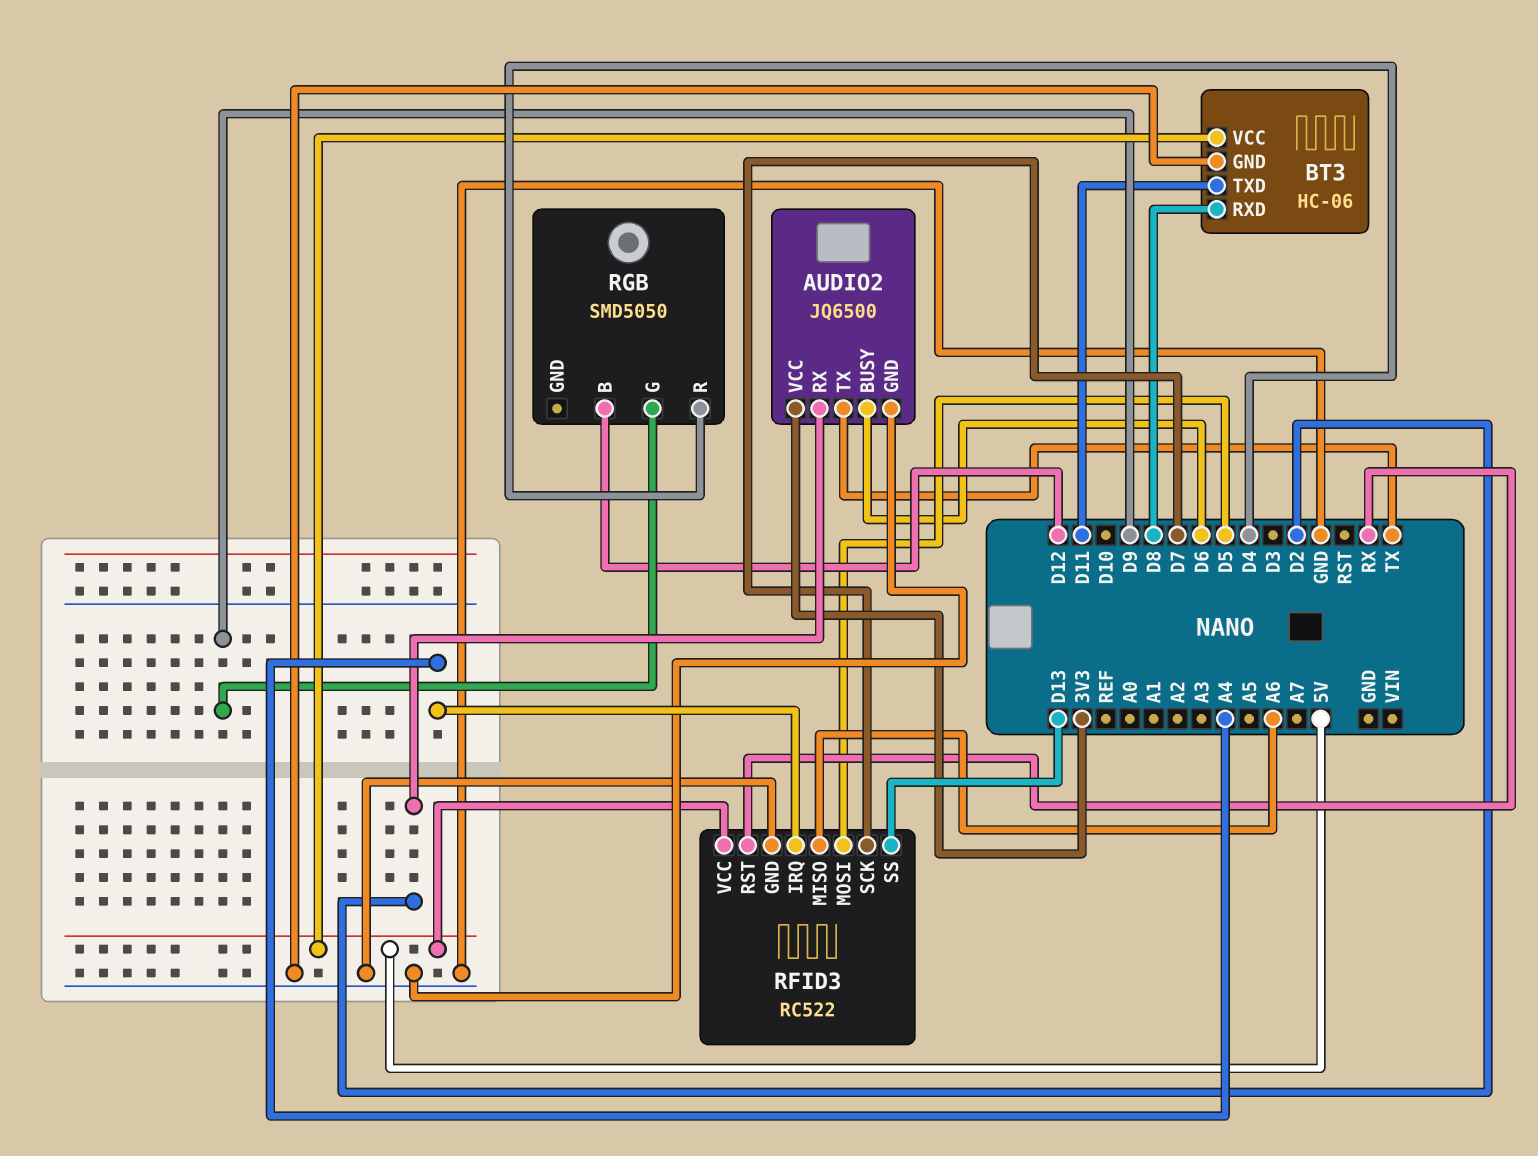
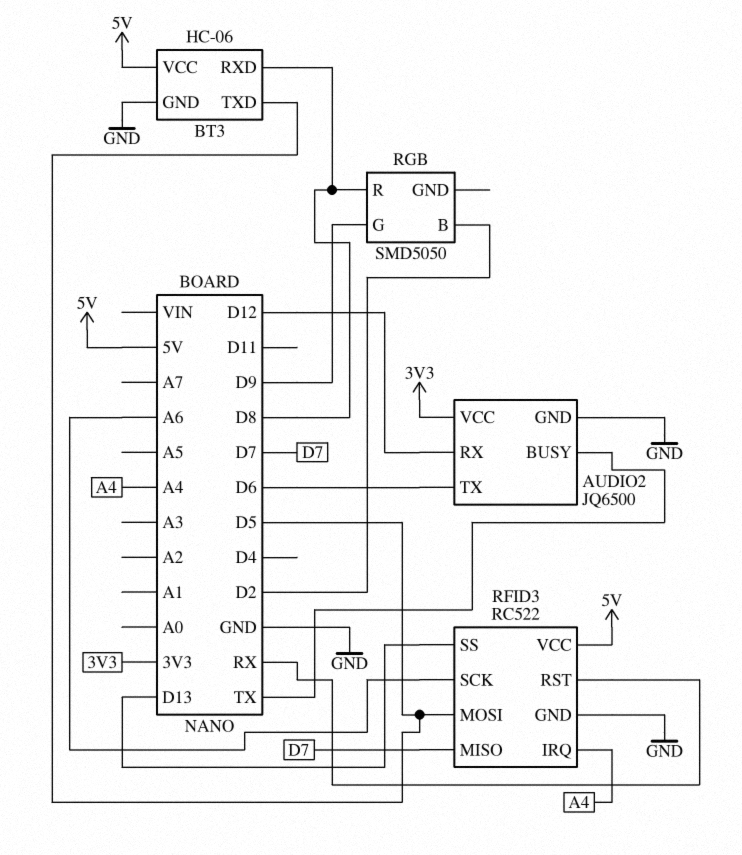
AUDIO2 pin BUSY: D6 -> TX
AUDIO2 pin RX: D2 -> D12
AUDIO2 pin TX: TX -> D6
BT3 pin TXD: D11 -> D5
RFID3 pin MISO: A6 -> D7
RFID3 pin SCK: D7 -> A6
RGB pin B: D12 -> D2
RGB pin R: D4 -> D8

